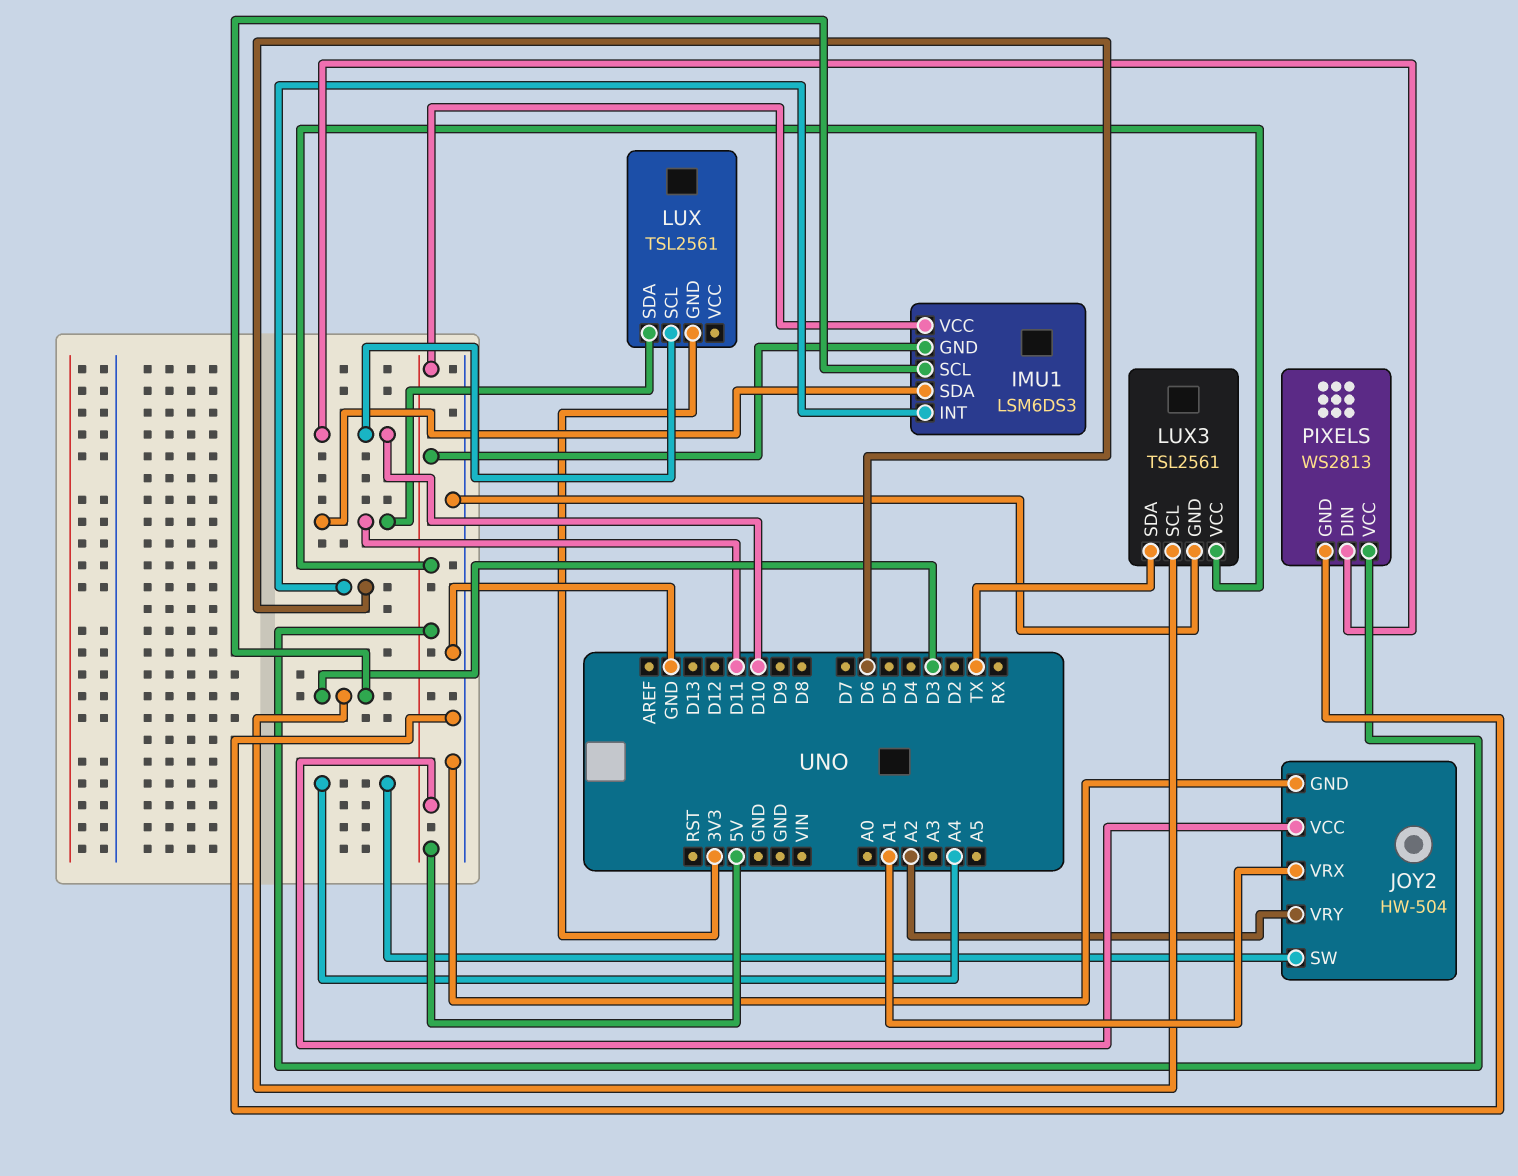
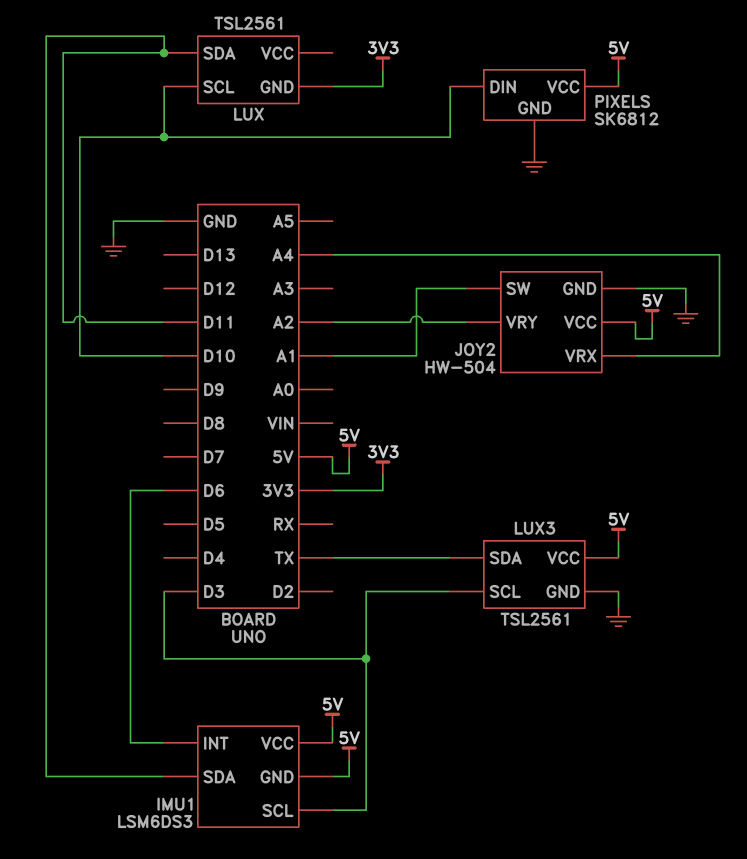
JOY2 pin SW: A4 -> A1
JOY2 pin VRX: A1 -> A4
PIXELS: WS2813 -> SK6812

